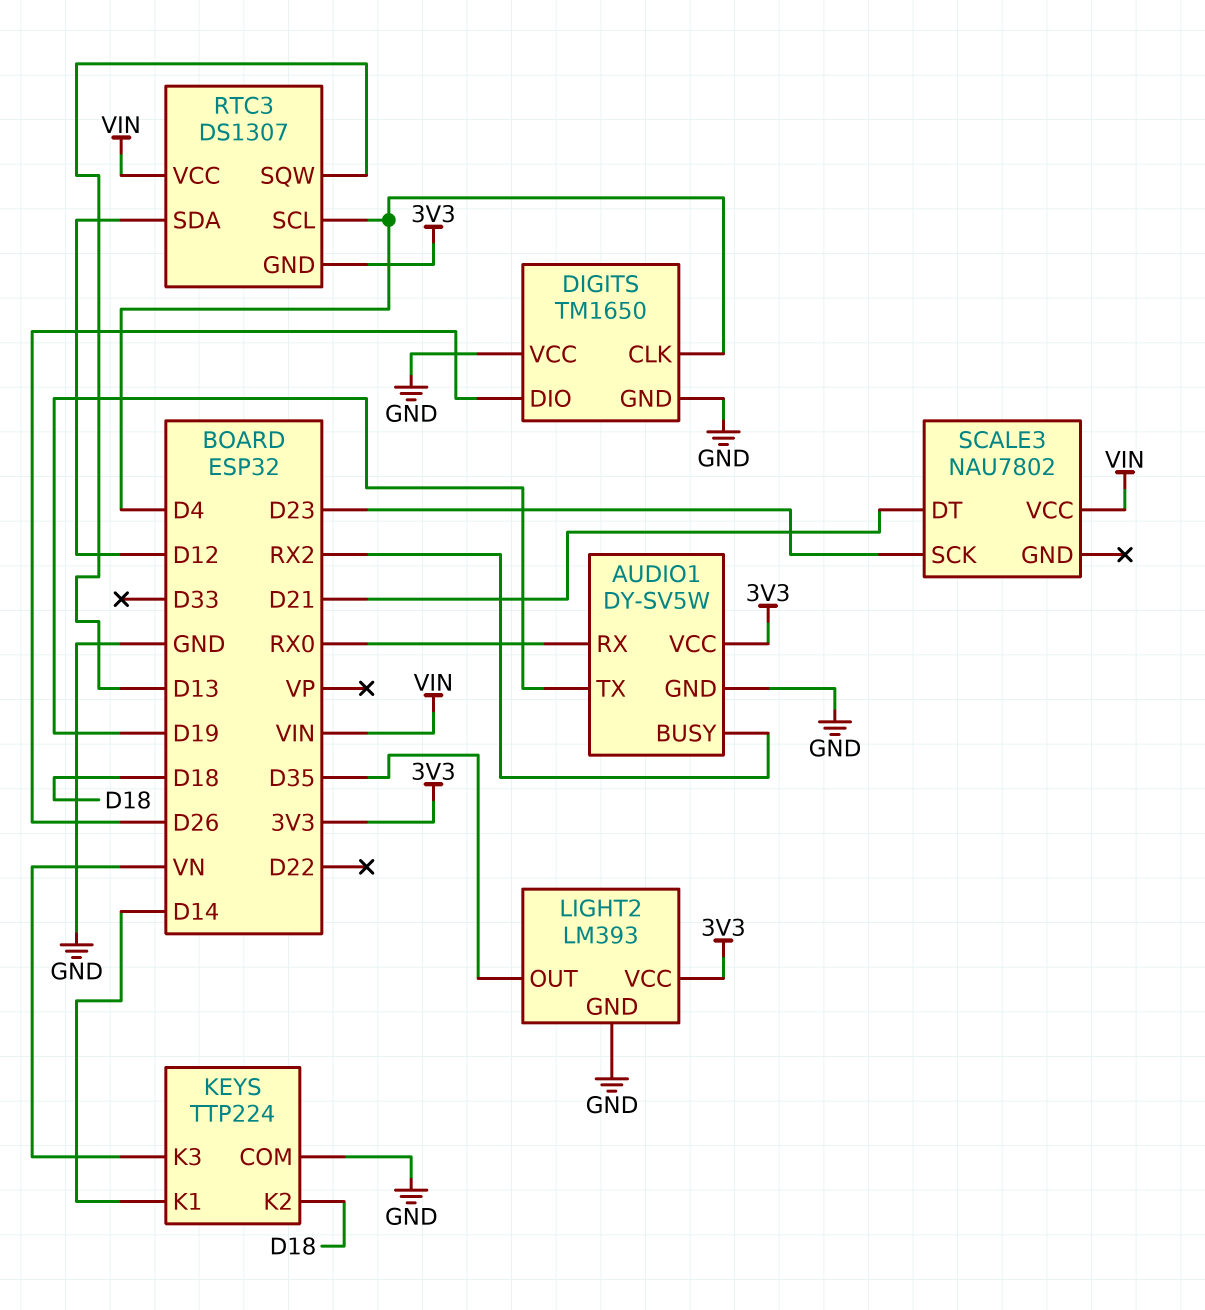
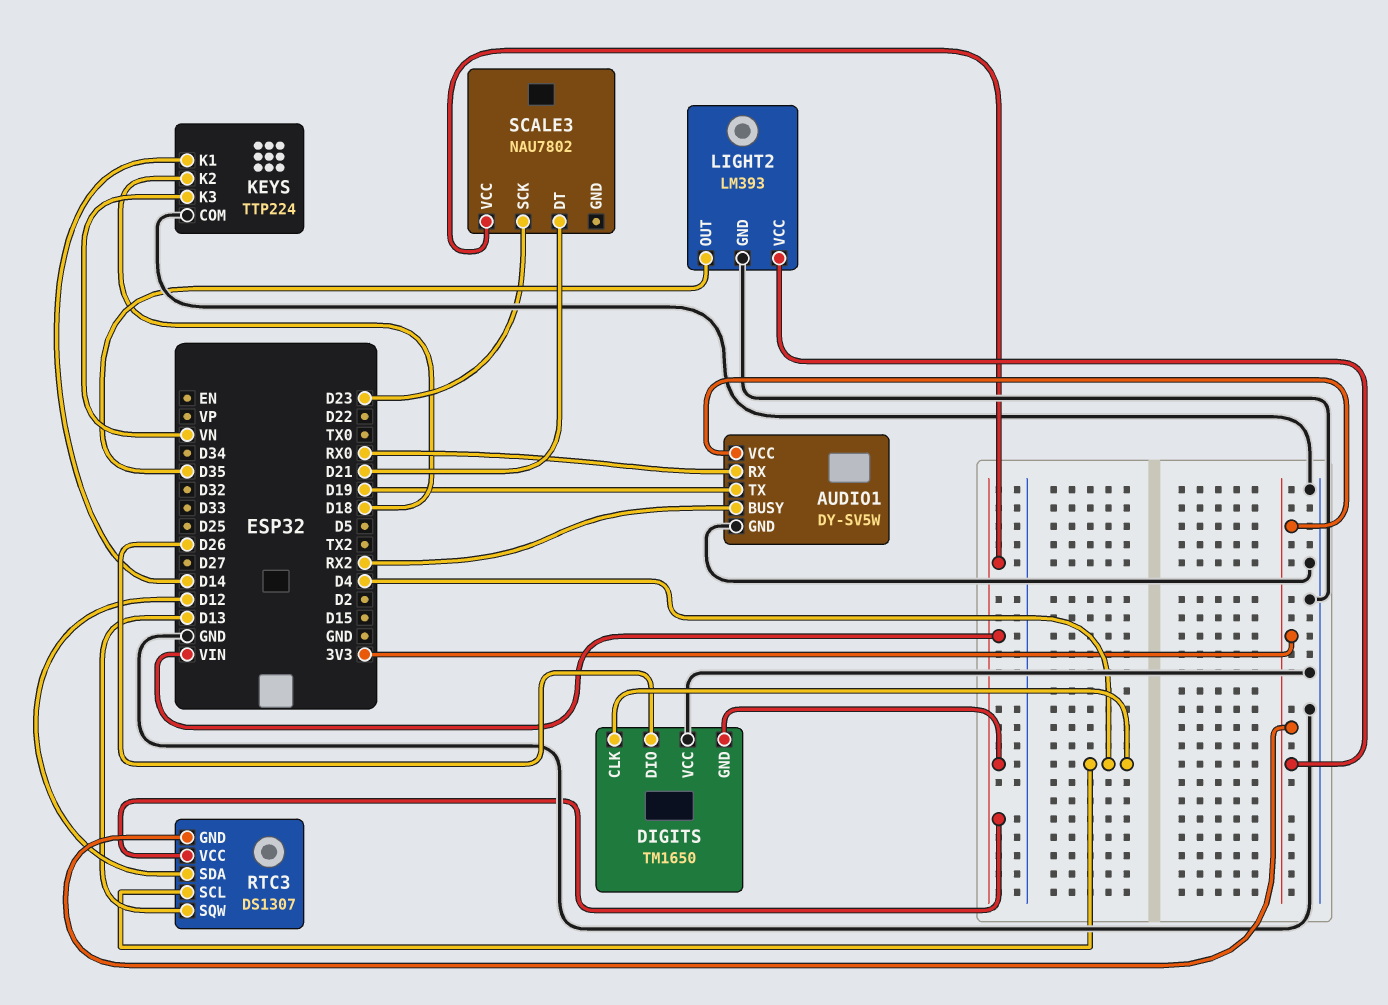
DIGITS pin GND: GND -> VIN

